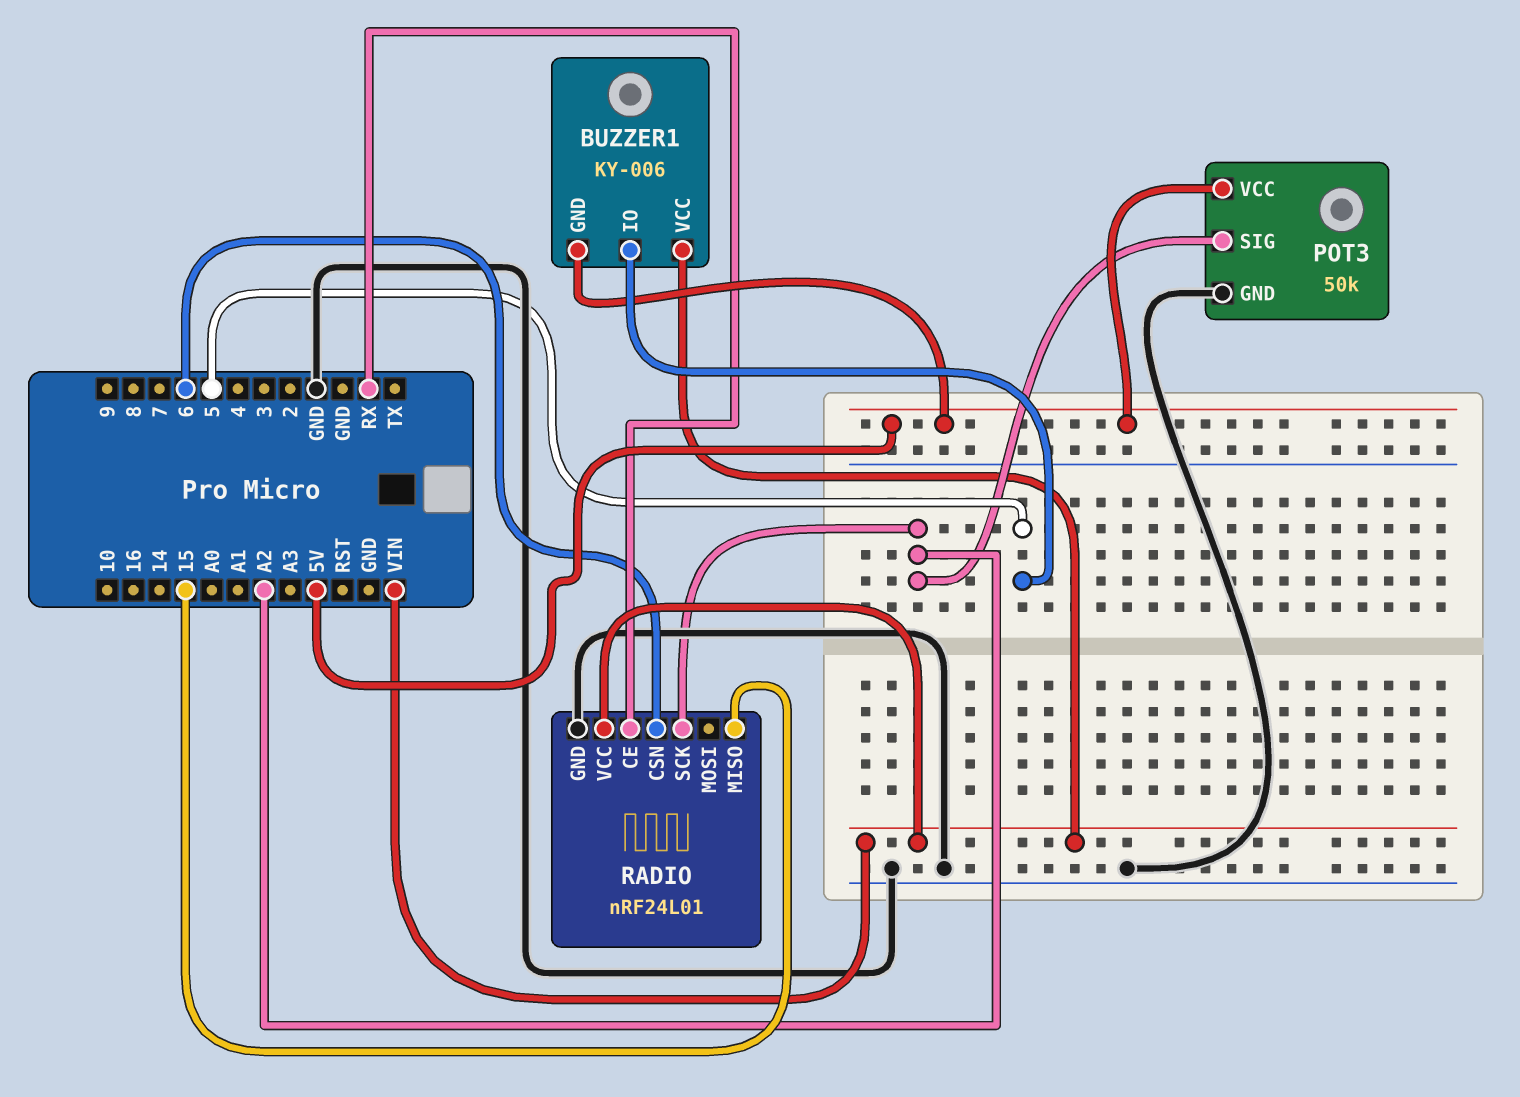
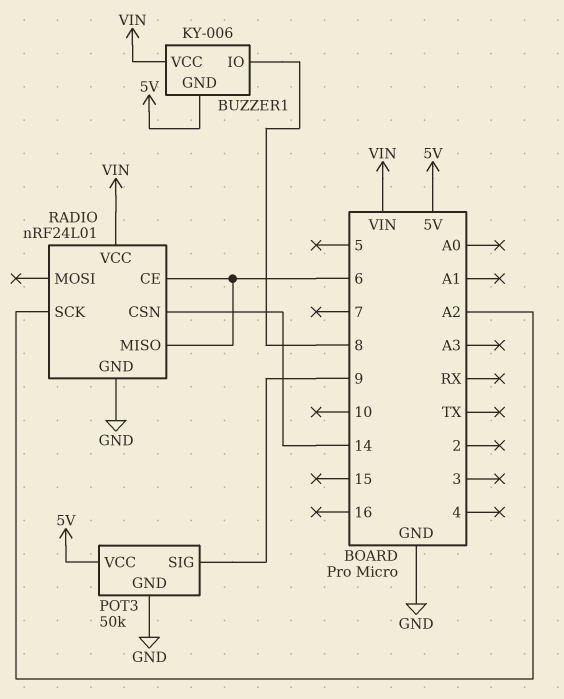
BUZZER1 pin IO: 5 -> 8
POT3 pin SIG: A2 -> 9
RADIO pin CE: RX -> 6
RADIO pin CSN: 6 -> 14
RADIO pin MISO: 15 -> 6

